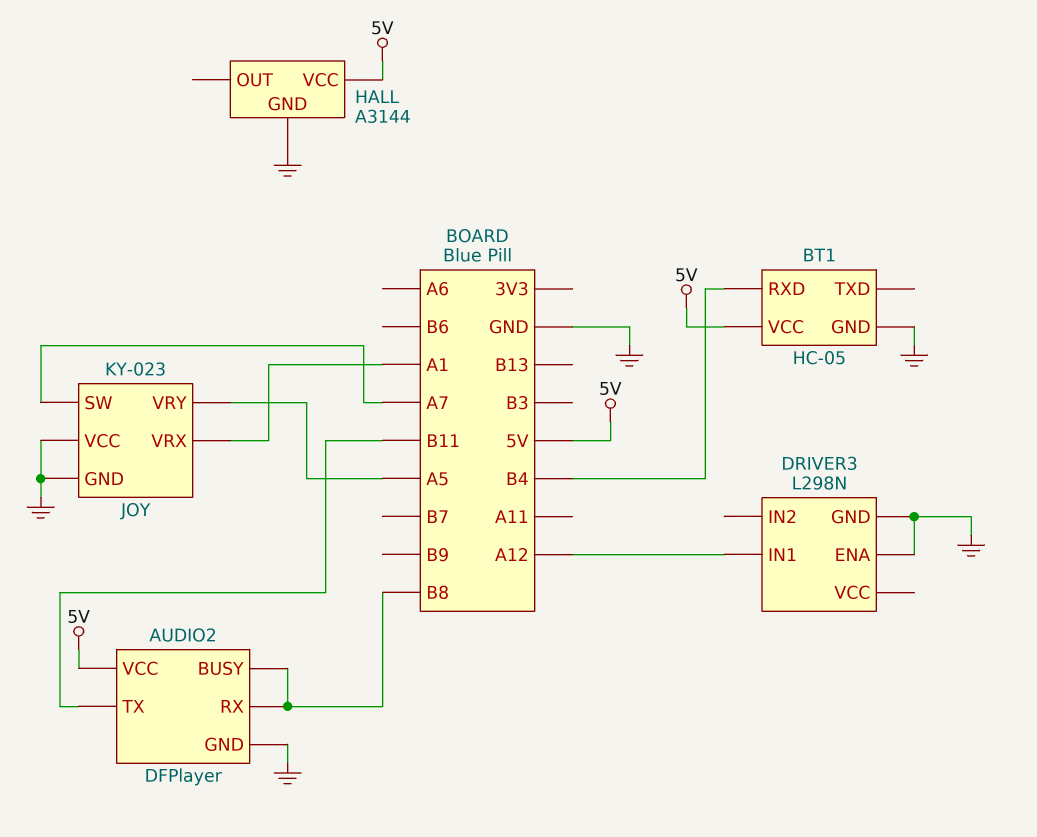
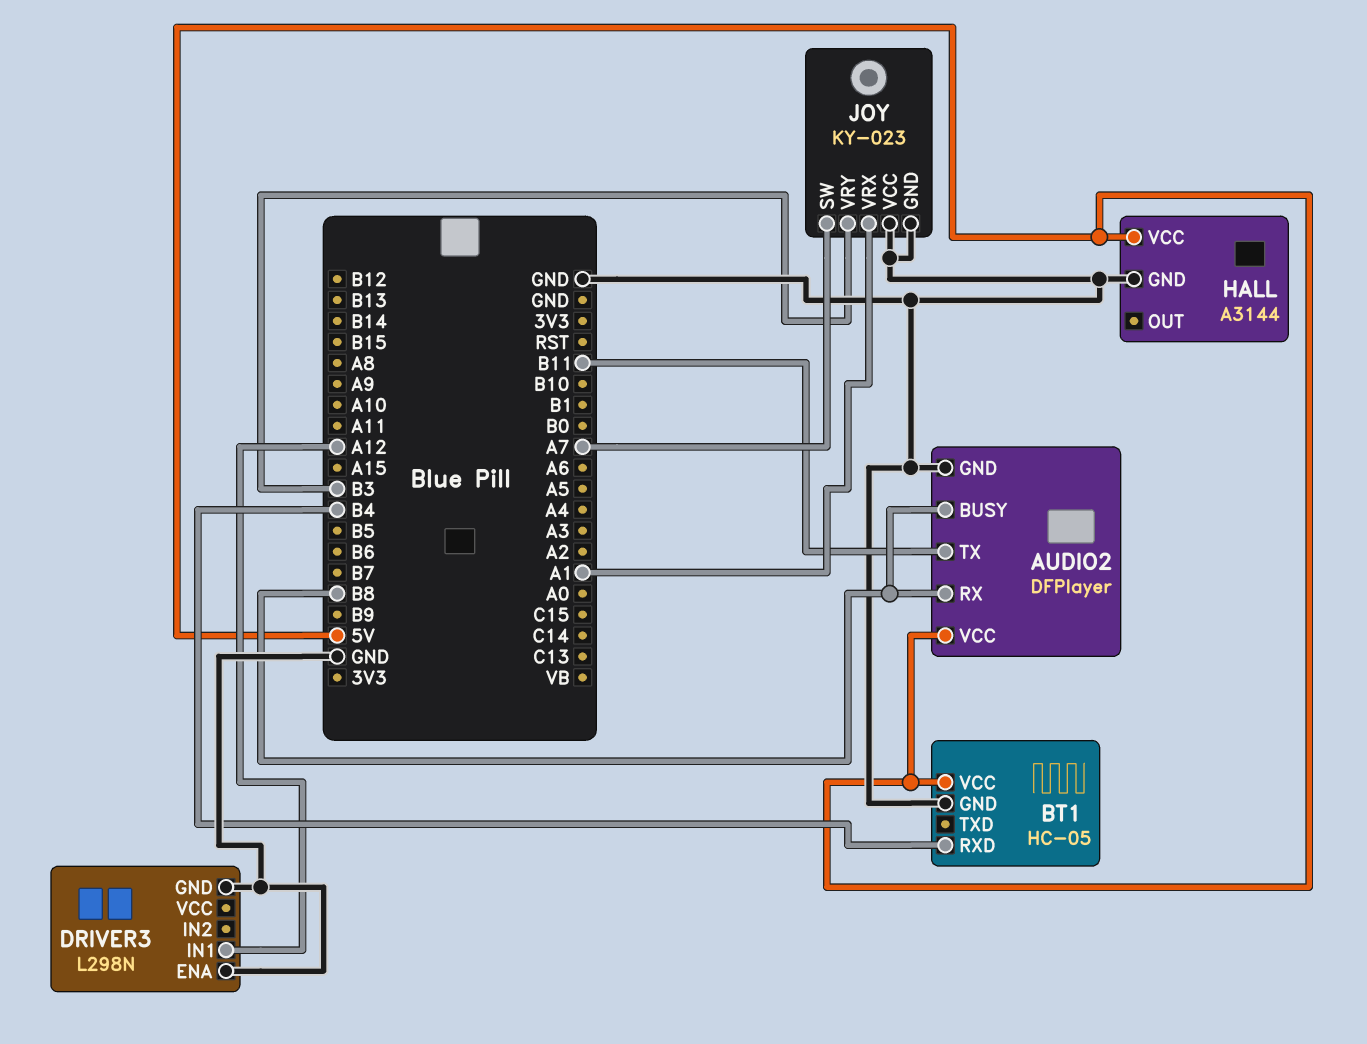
JOY pin VRY: A5 -> B3

